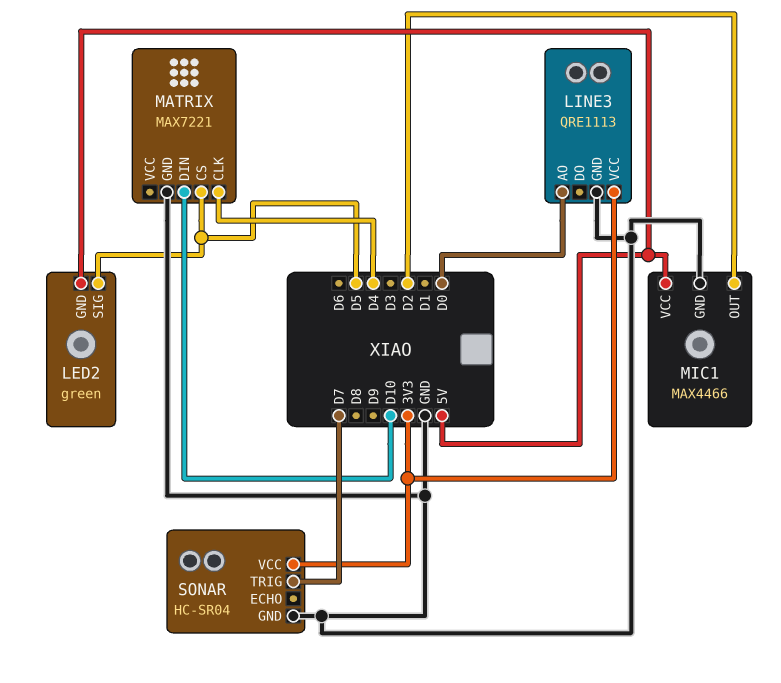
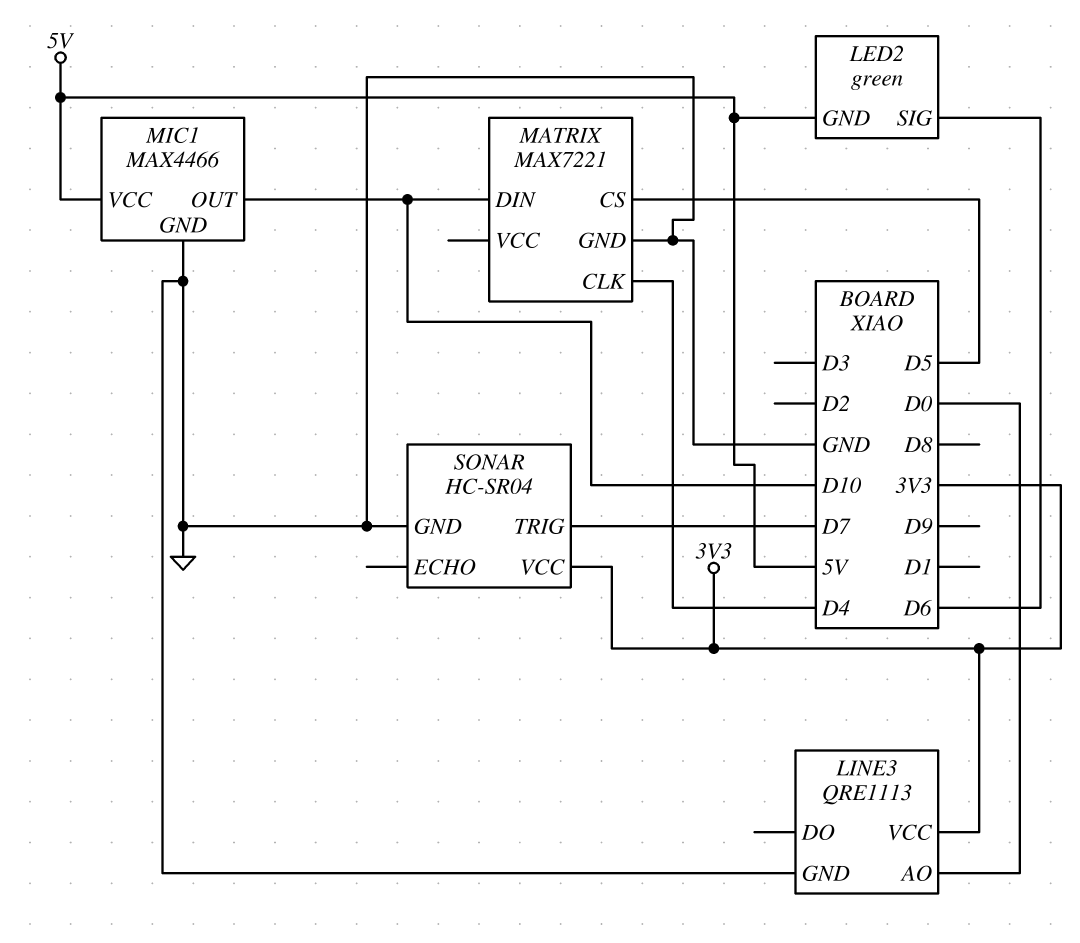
LED2 pin SIG: D5 -> D6
MIC1 pin OUT: D2 -> D10

